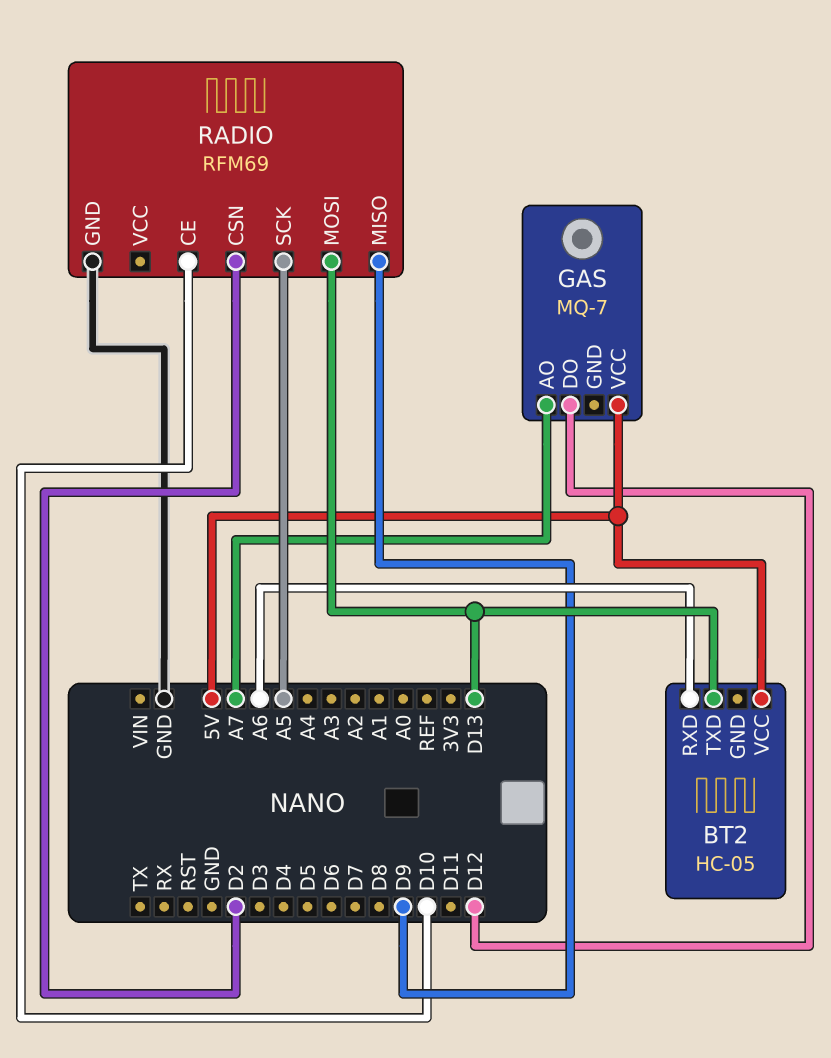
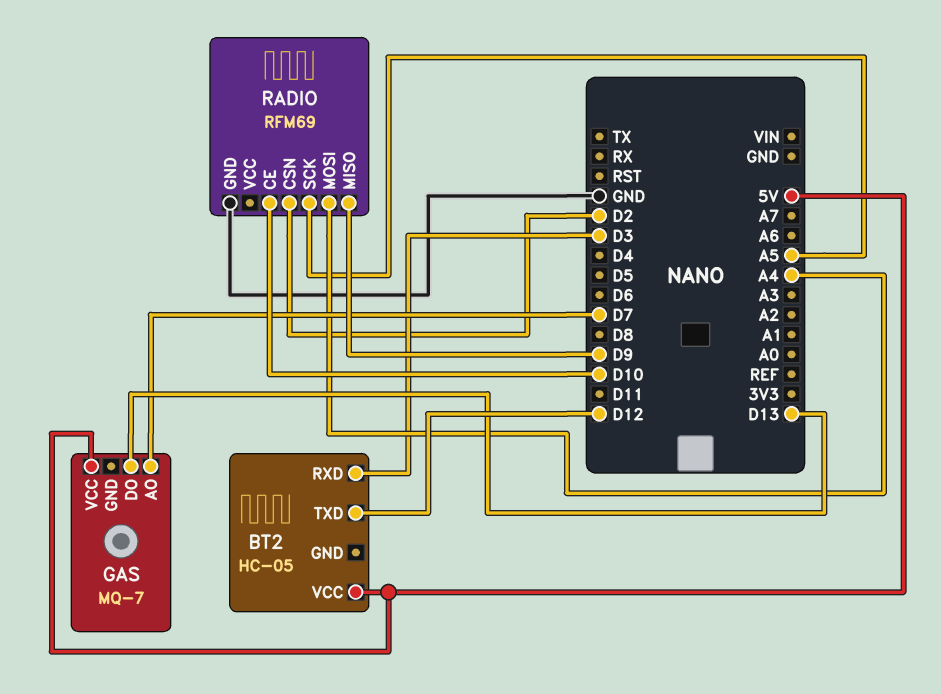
BT2 pin RXD: A6 -> D3
BT2 pin TXD: D13 -> D12
GAS pin AO: A7 -> D7
GAS pin DO: D12 -> D13
RADIO pin MOSI: D13 -> A4

